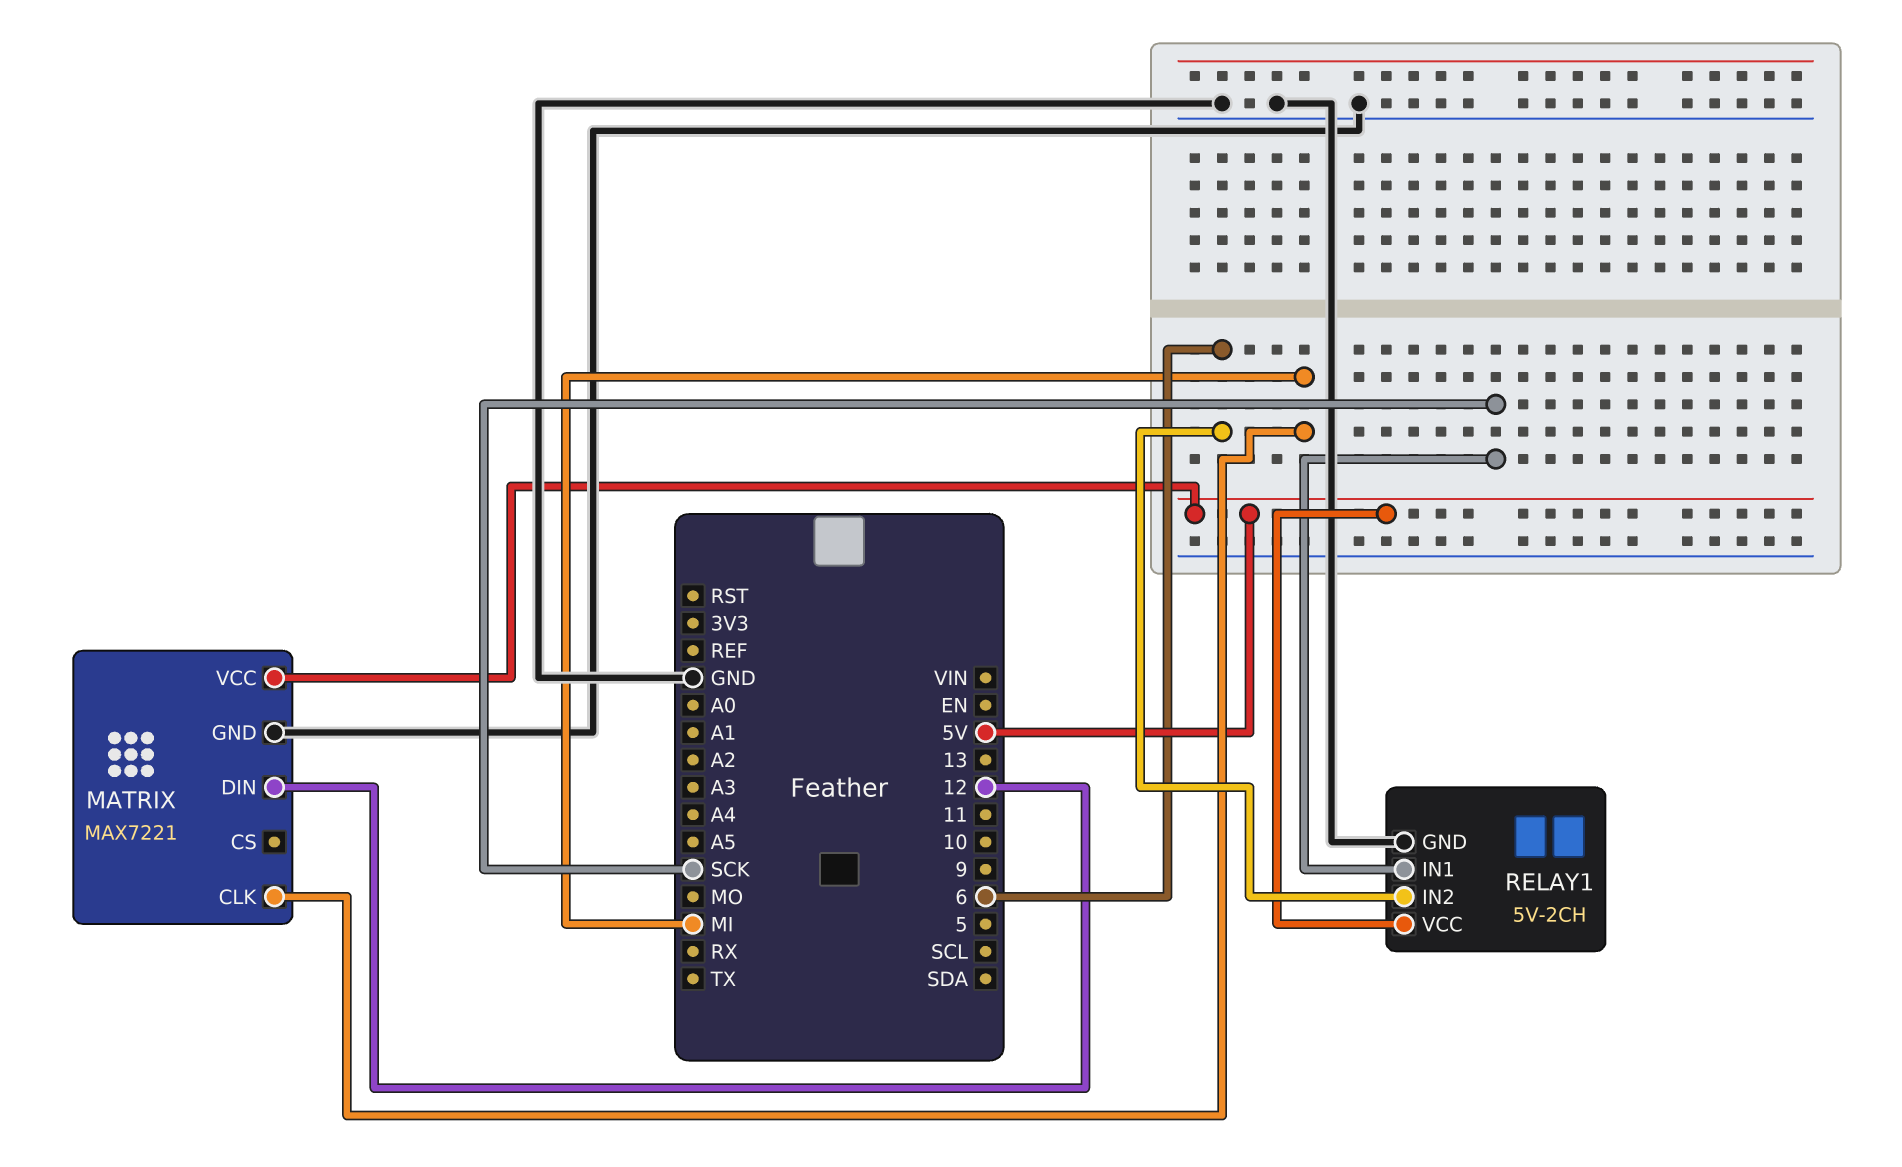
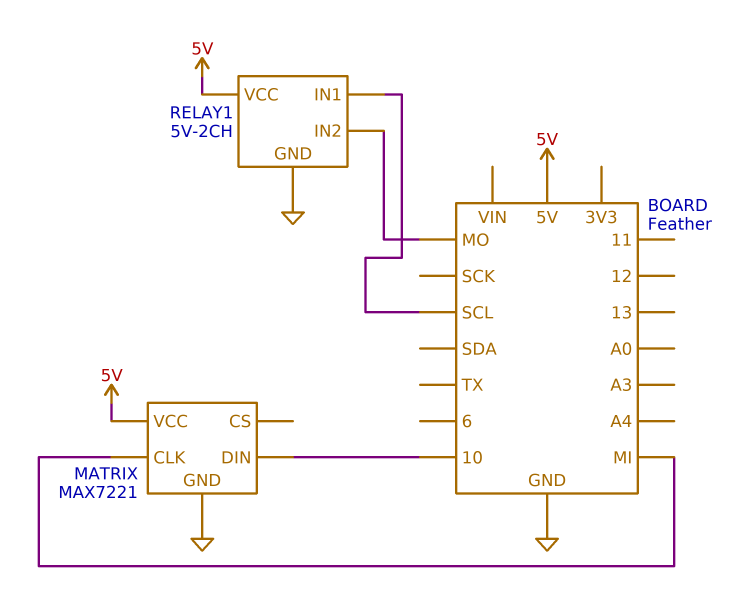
MATRIX pin DIN: 12 -> 10
RELAY1 pin IN1: SCK -> SCL
RELAY1 pin IN2: 6 -> MO

